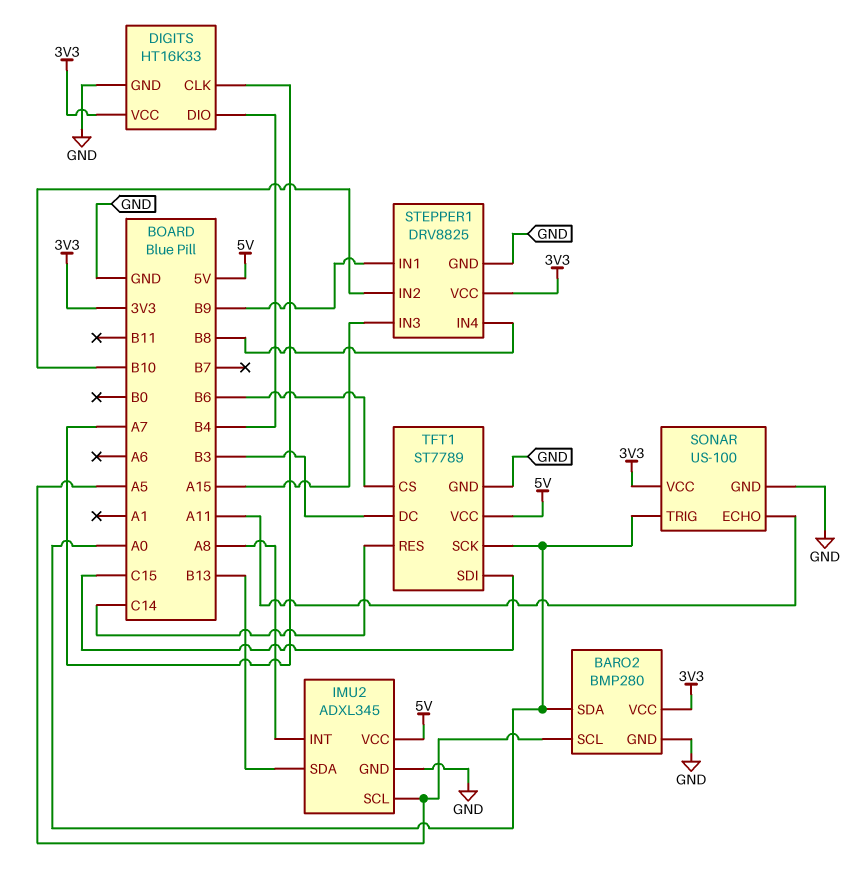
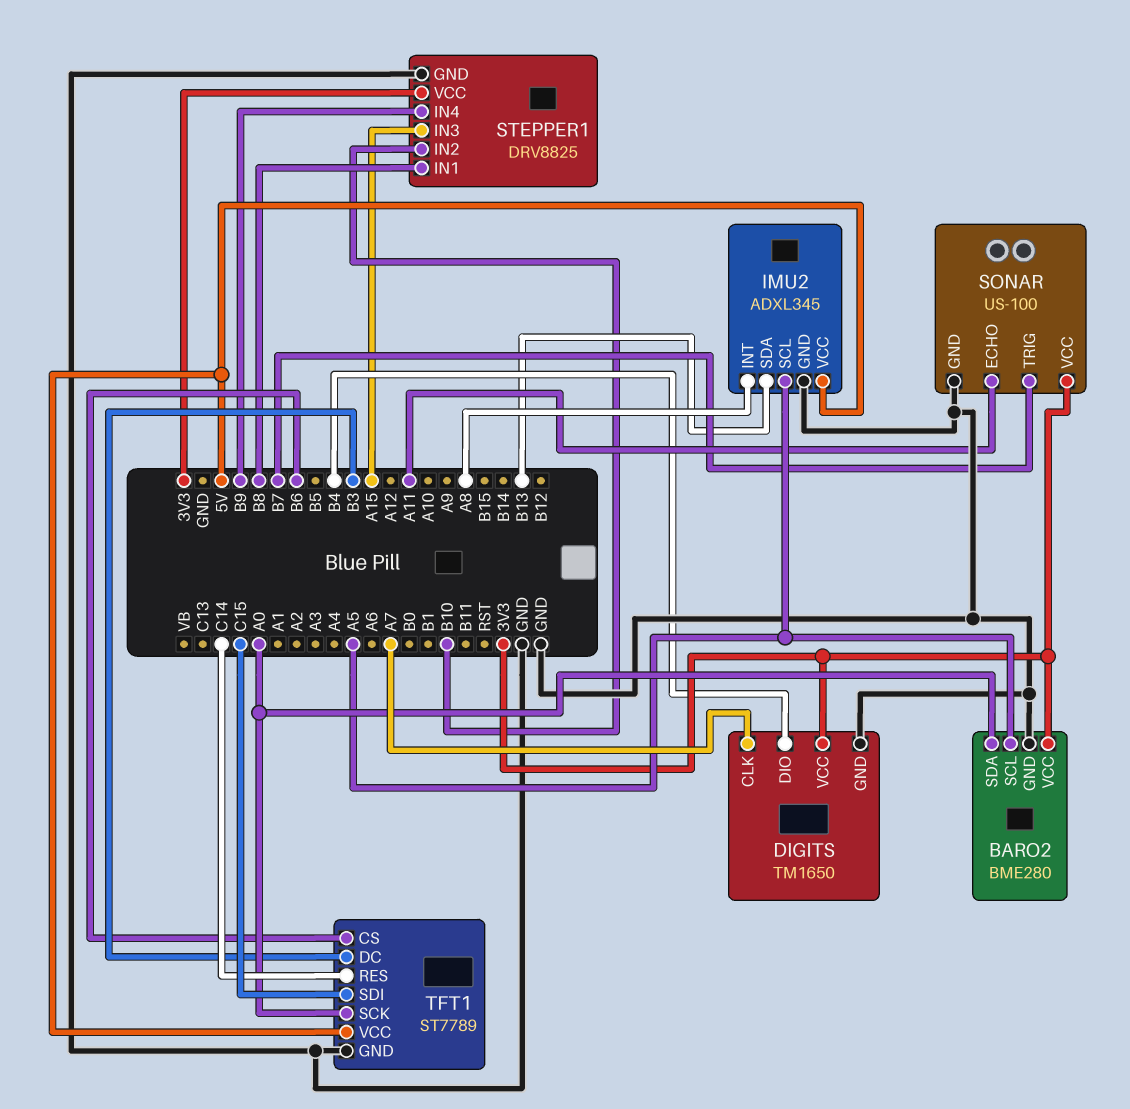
BARO2: BMP280 -> BME280
DIGITS: HT16K33 -> TM1650
SONAR pin TRIG: A0 -> B7
STEPPER1 pin IN1: B9 -> B8
STEPPER1 pin IN4: B8 -> B9

